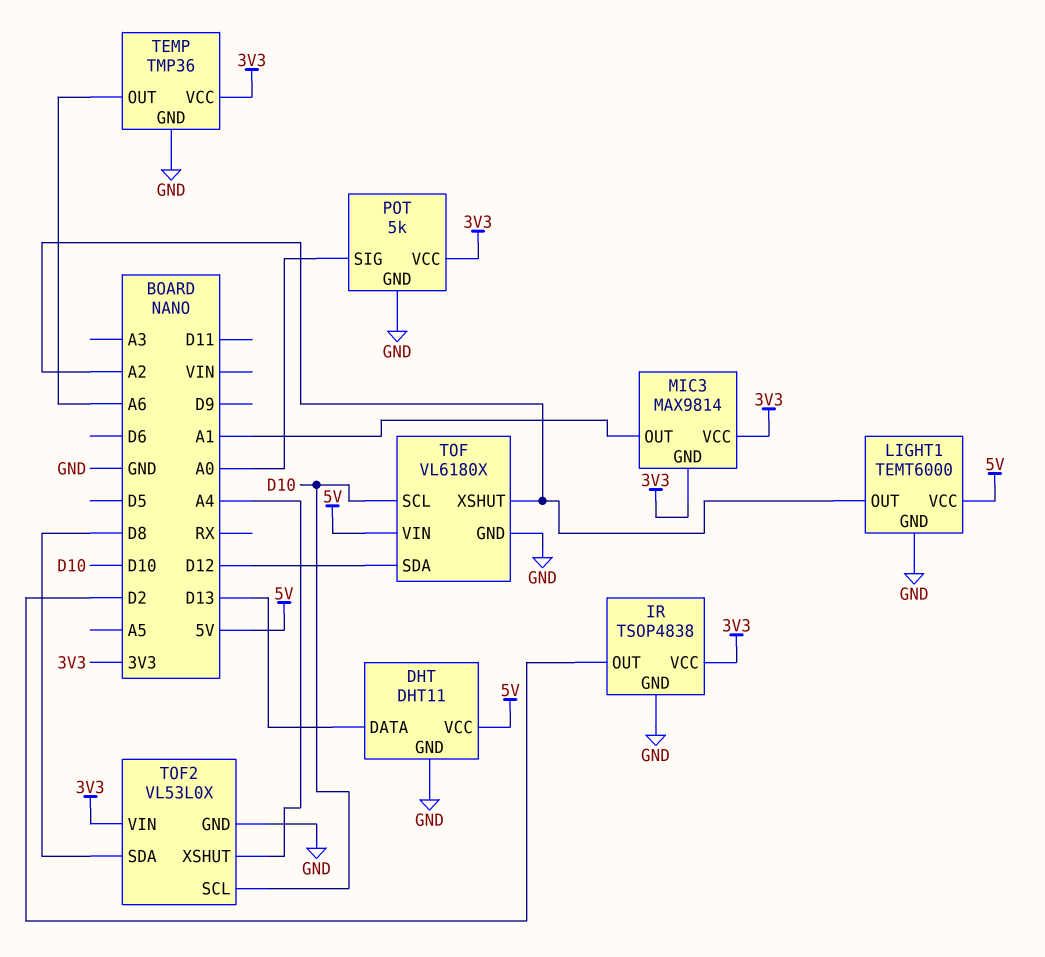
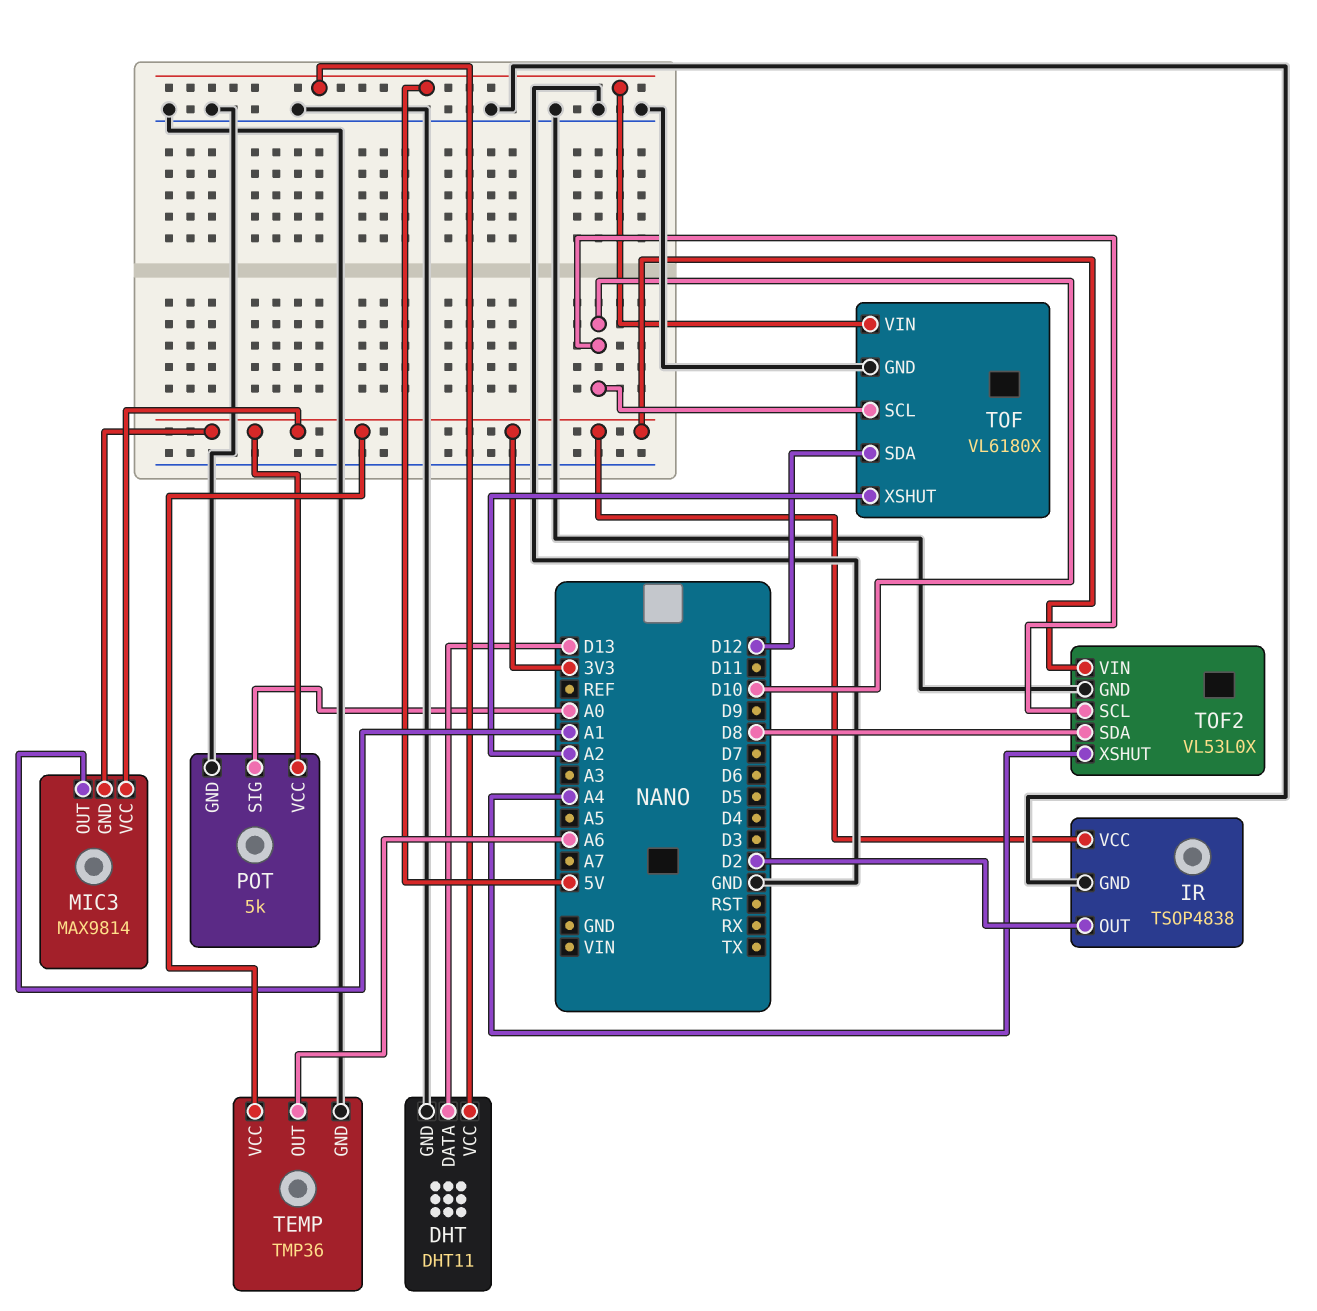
LIGHT1: TEMT6000 -> none
LIGHT1 pin GND: GND -> none
LIGHT1 pin OUT: A2 -> none
LIGHT1 pin VCC: 5V -> none

